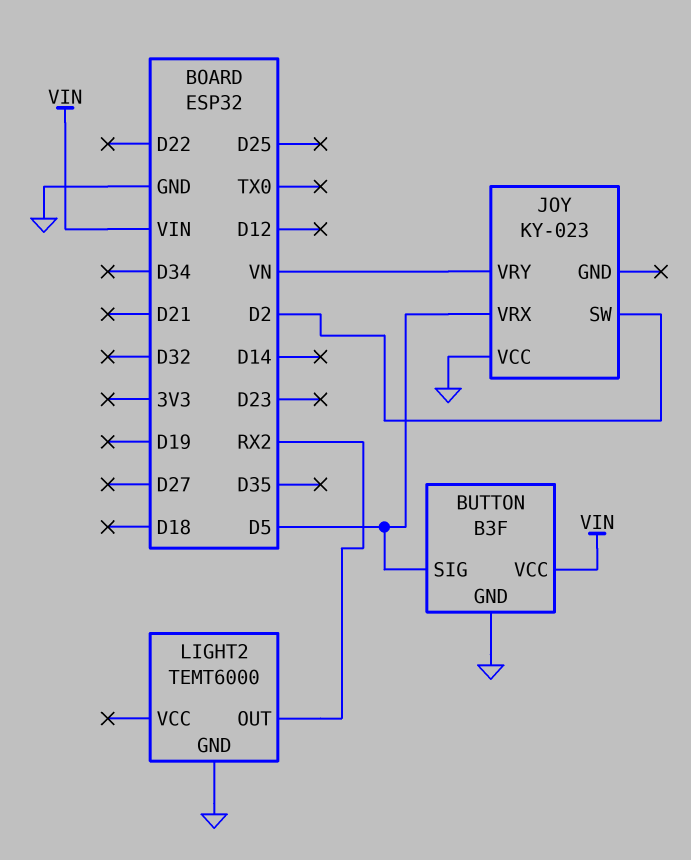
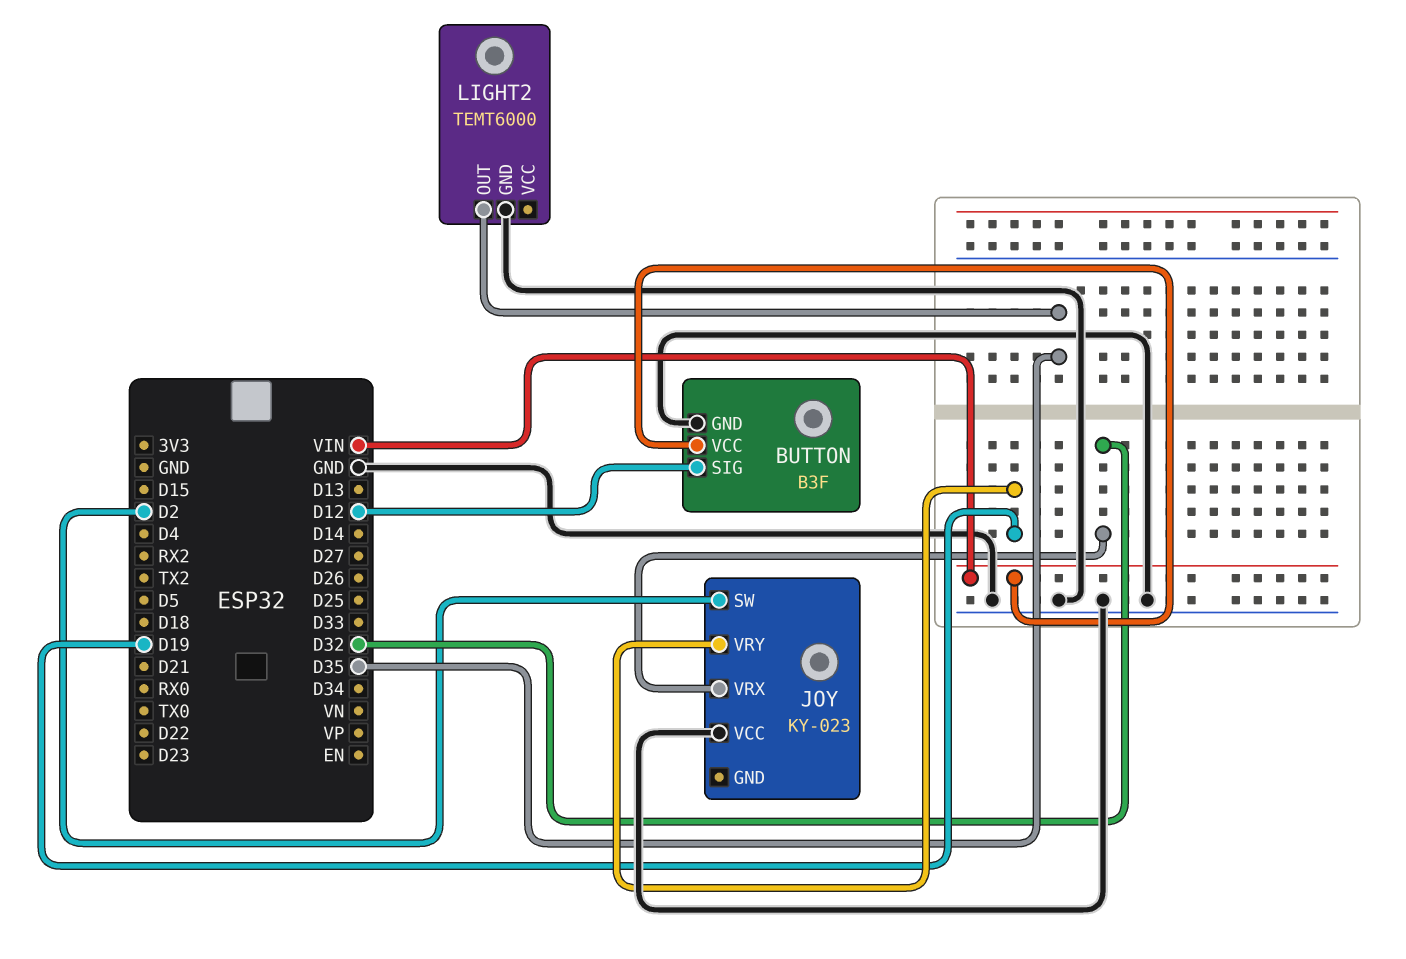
BUTTON pin SIG: D5 -> D12
JOY pin VRX: D5 -> D32
JOY pin VRY: VN -> D19
LIGHT2 pin OUT: RX2 -> D35

